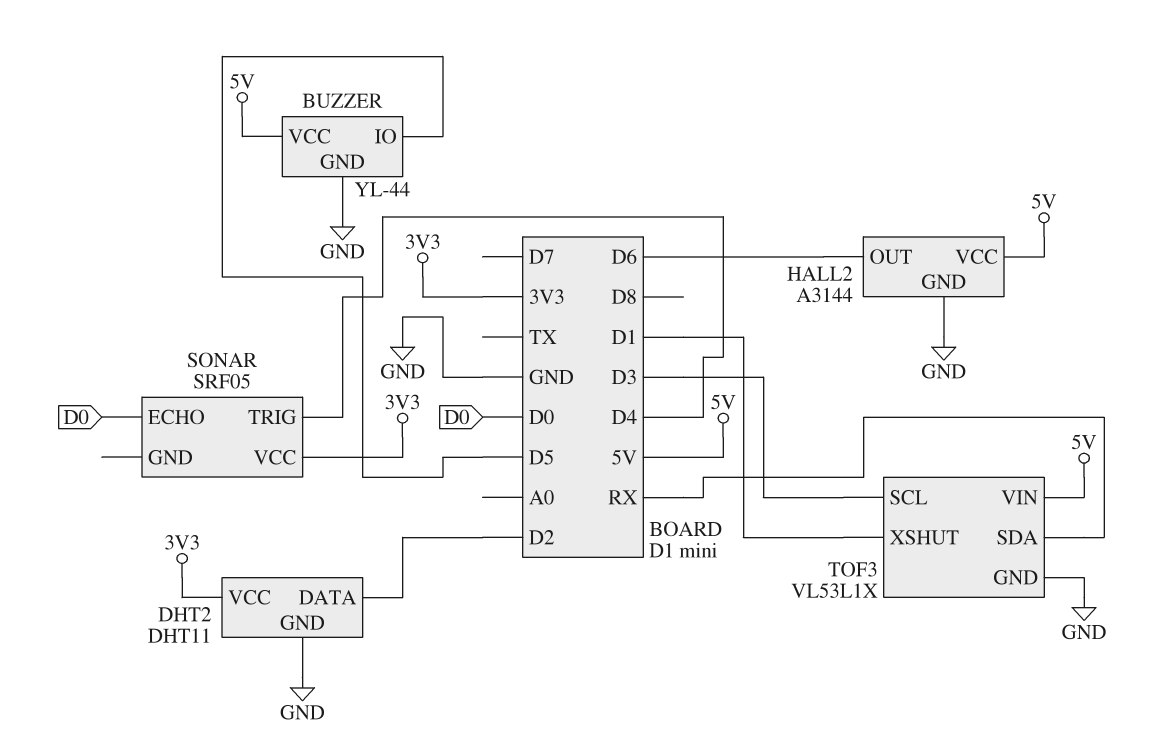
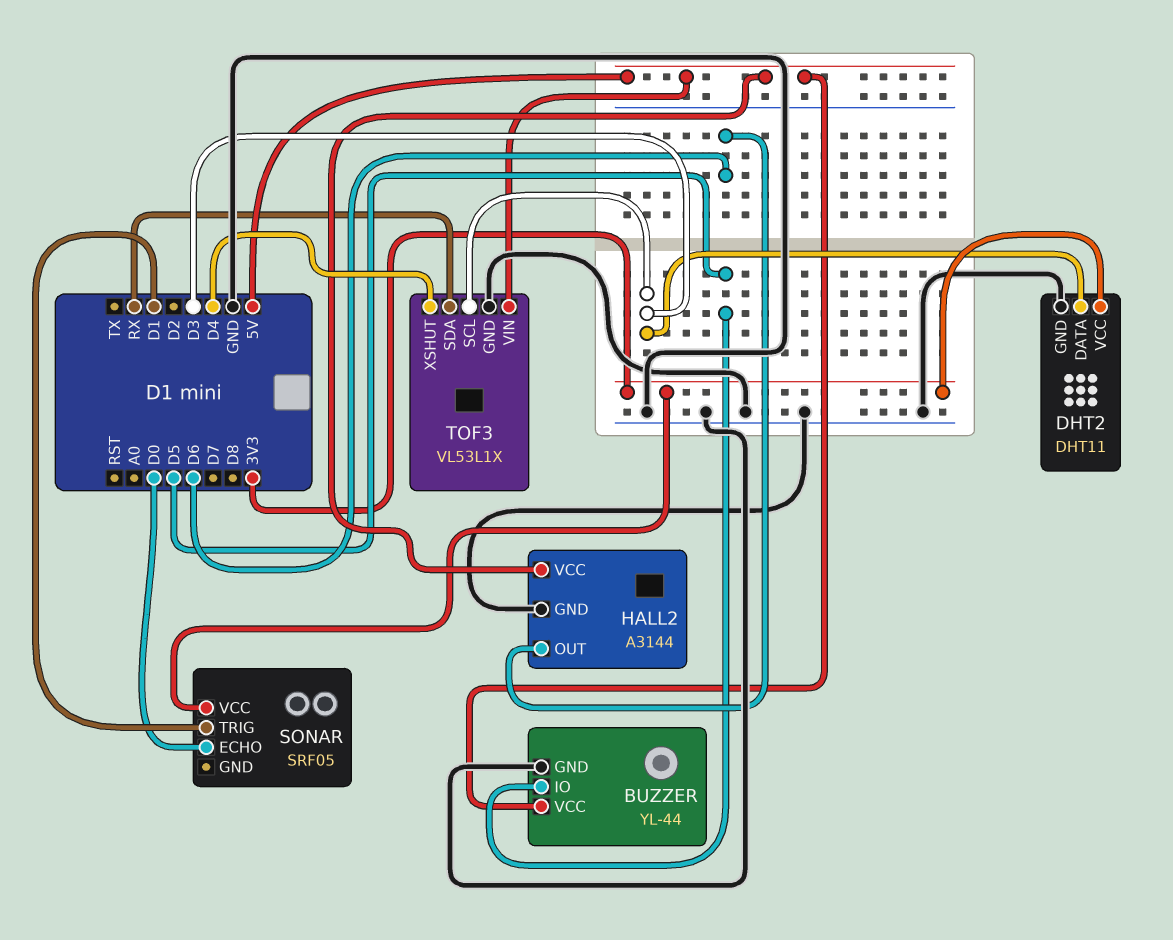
DHT2 pin DATA: D2 -> D3
SONAR pin TRIG: D4 -> D1
TOF3 pin XSHUT: D1 -> D4

